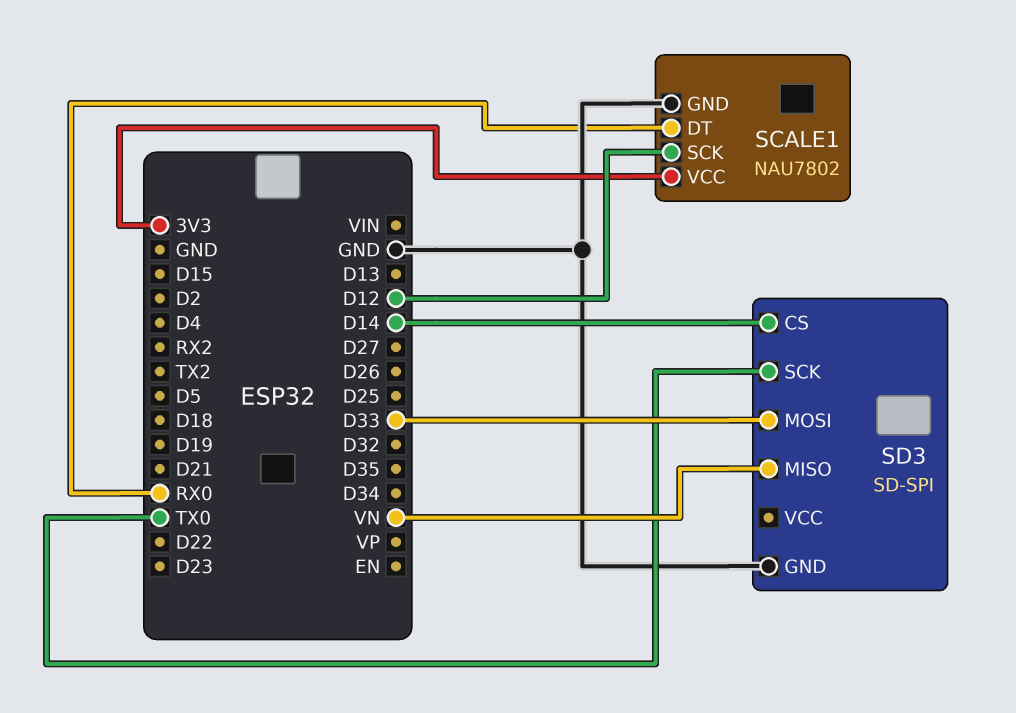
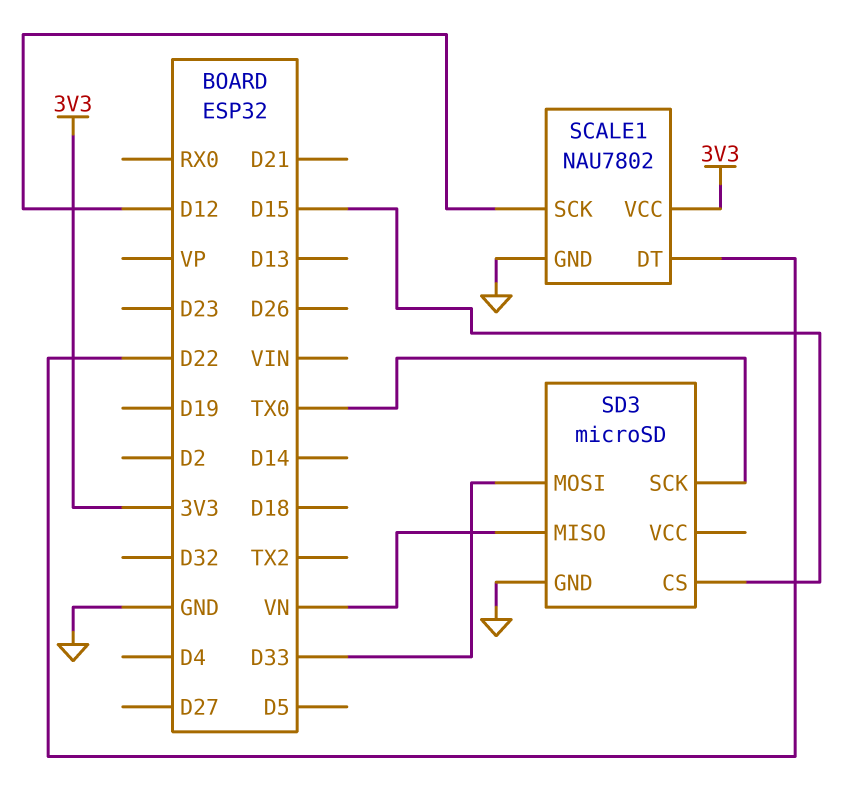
SCALE1 pin DT: RX0 -> D22
SD3: SD-SPI -> microSD
SD3 pin CS: D14 -> D15

